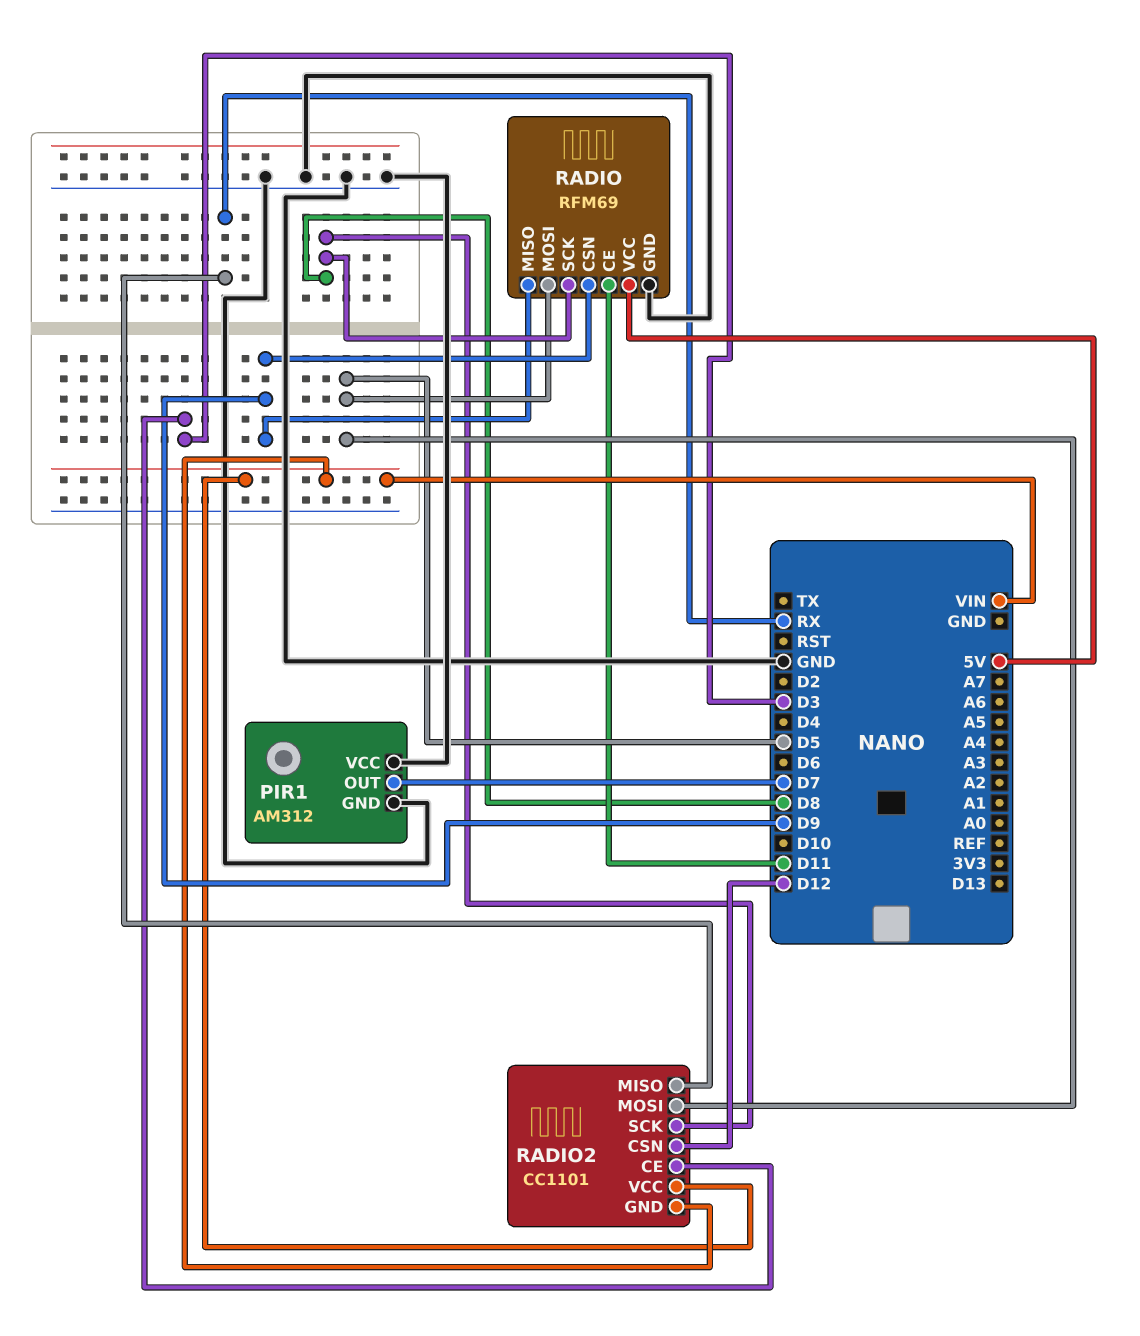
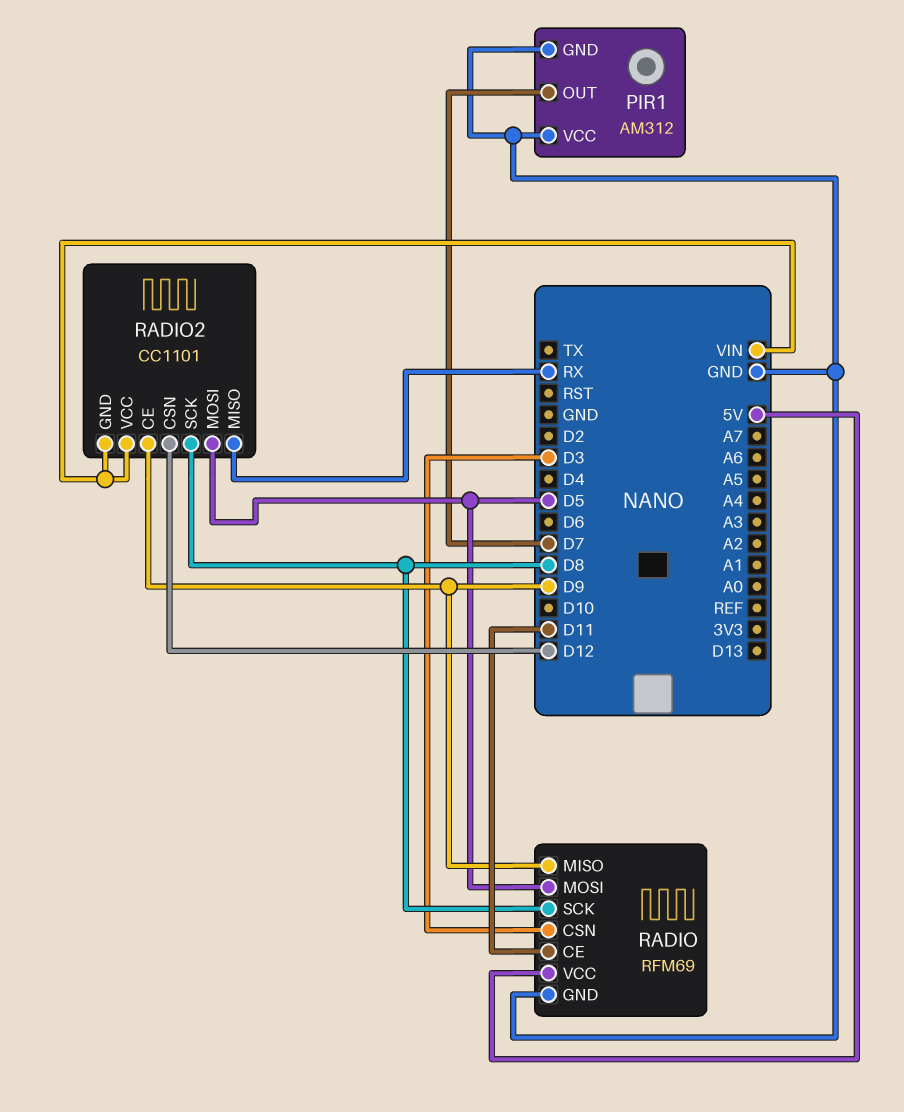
RADIO pin CSN: D9 -> D3
RADIO2 pin CE: D3 -> D9

